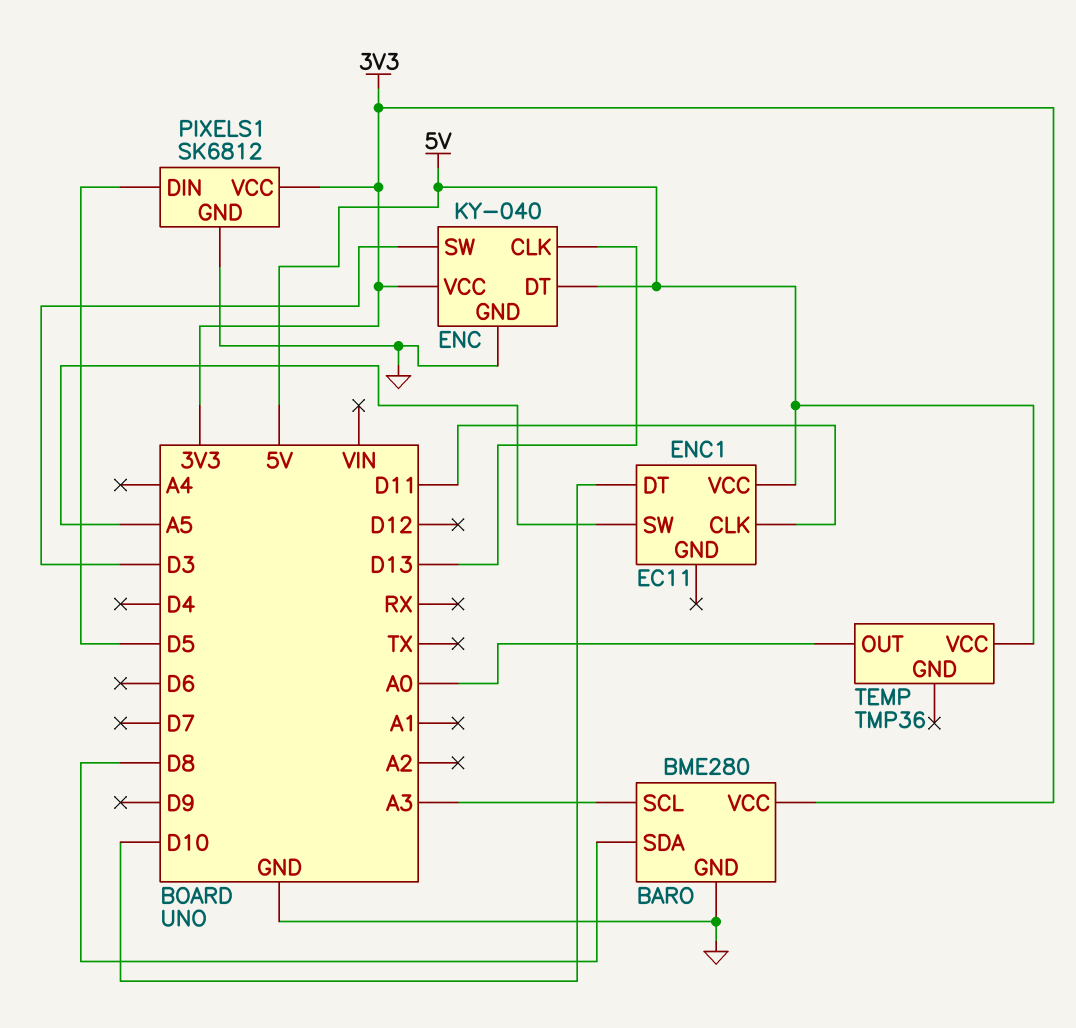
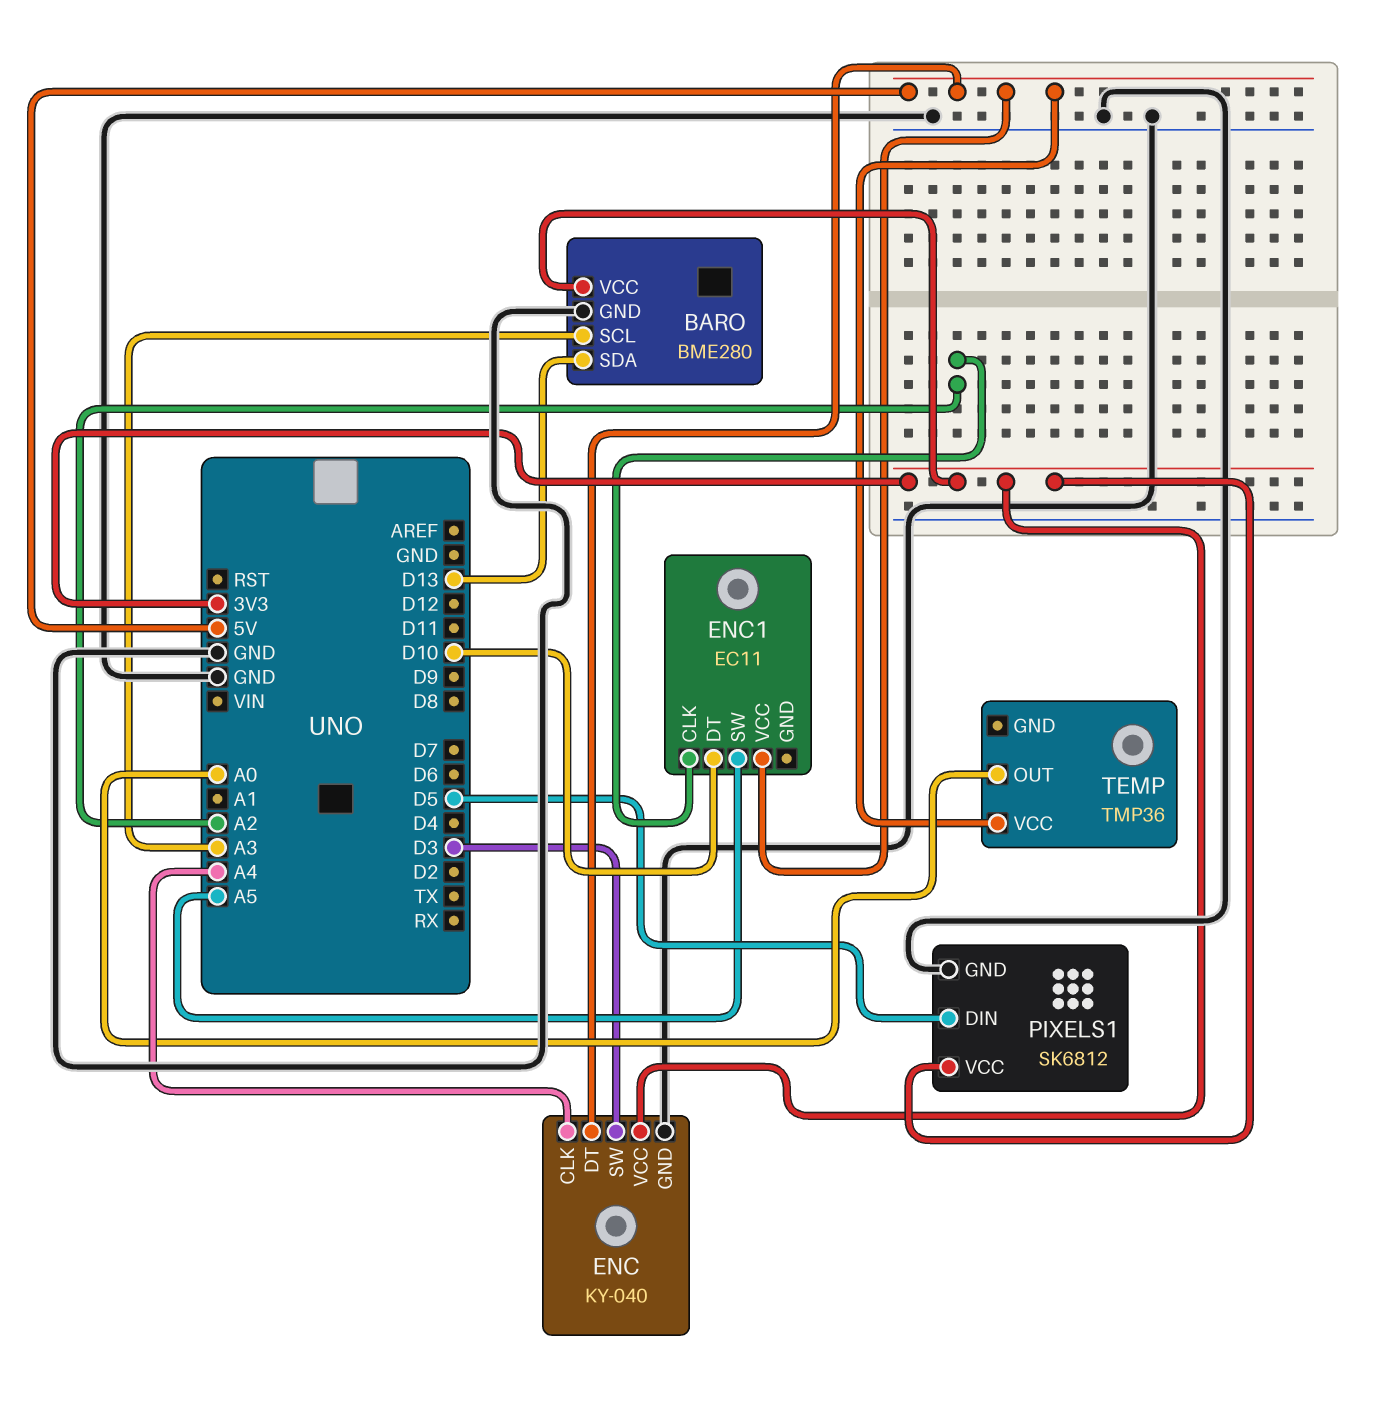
BARO pin SDA: D8 -> D13
ENC pin CLK: D13 -> A4
ENC1 pin CLK: D11 -> A2

